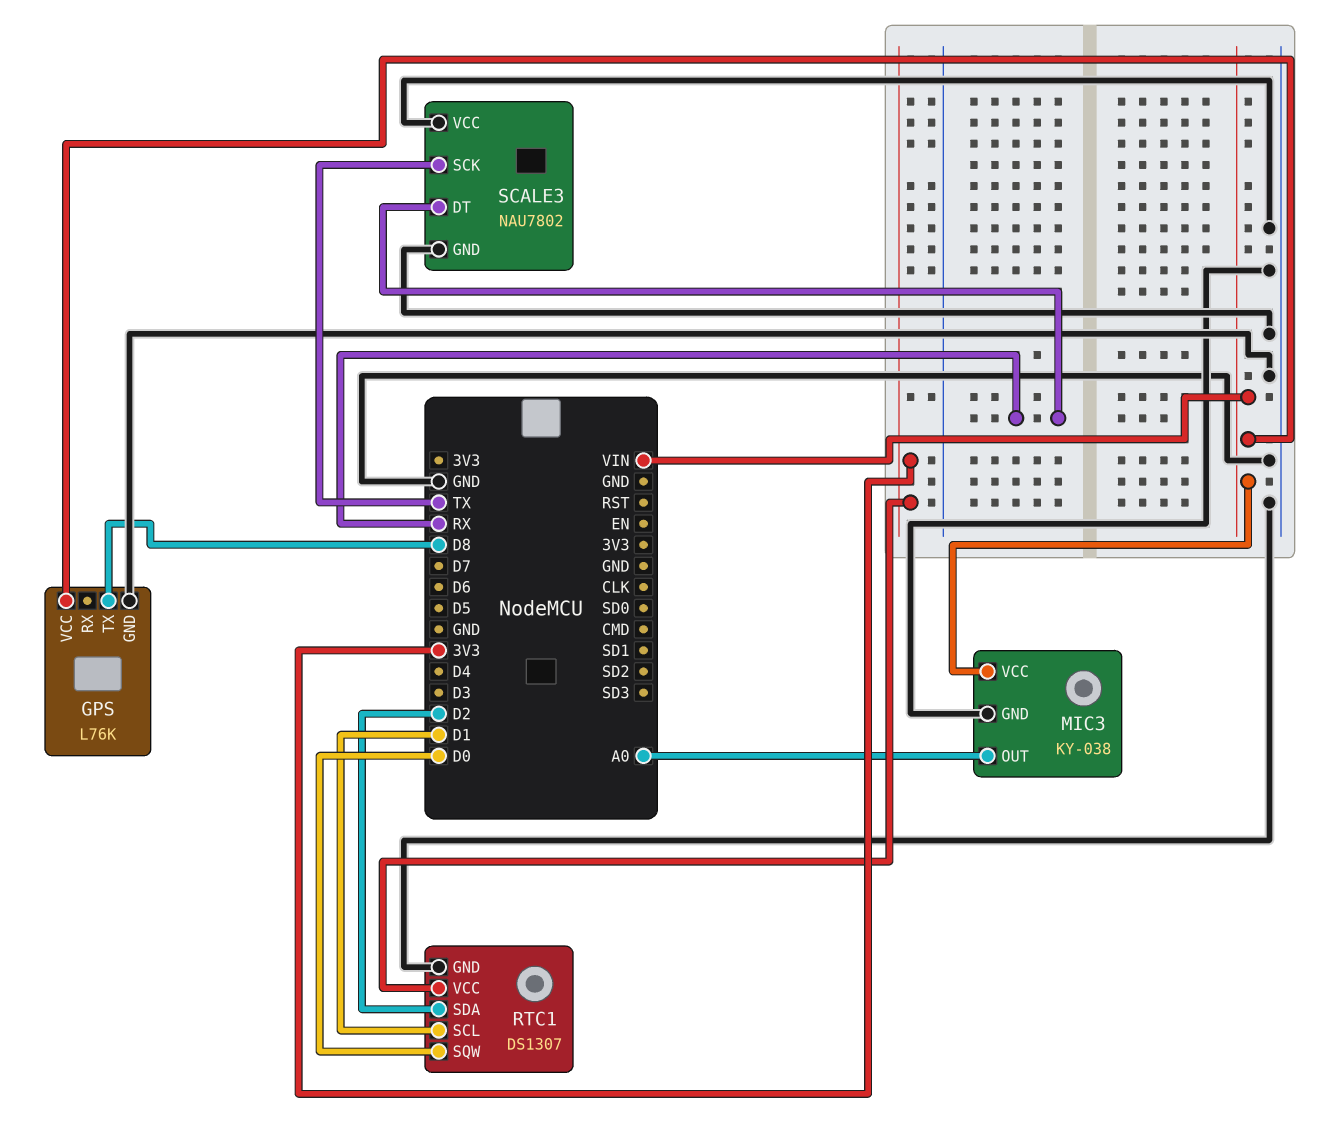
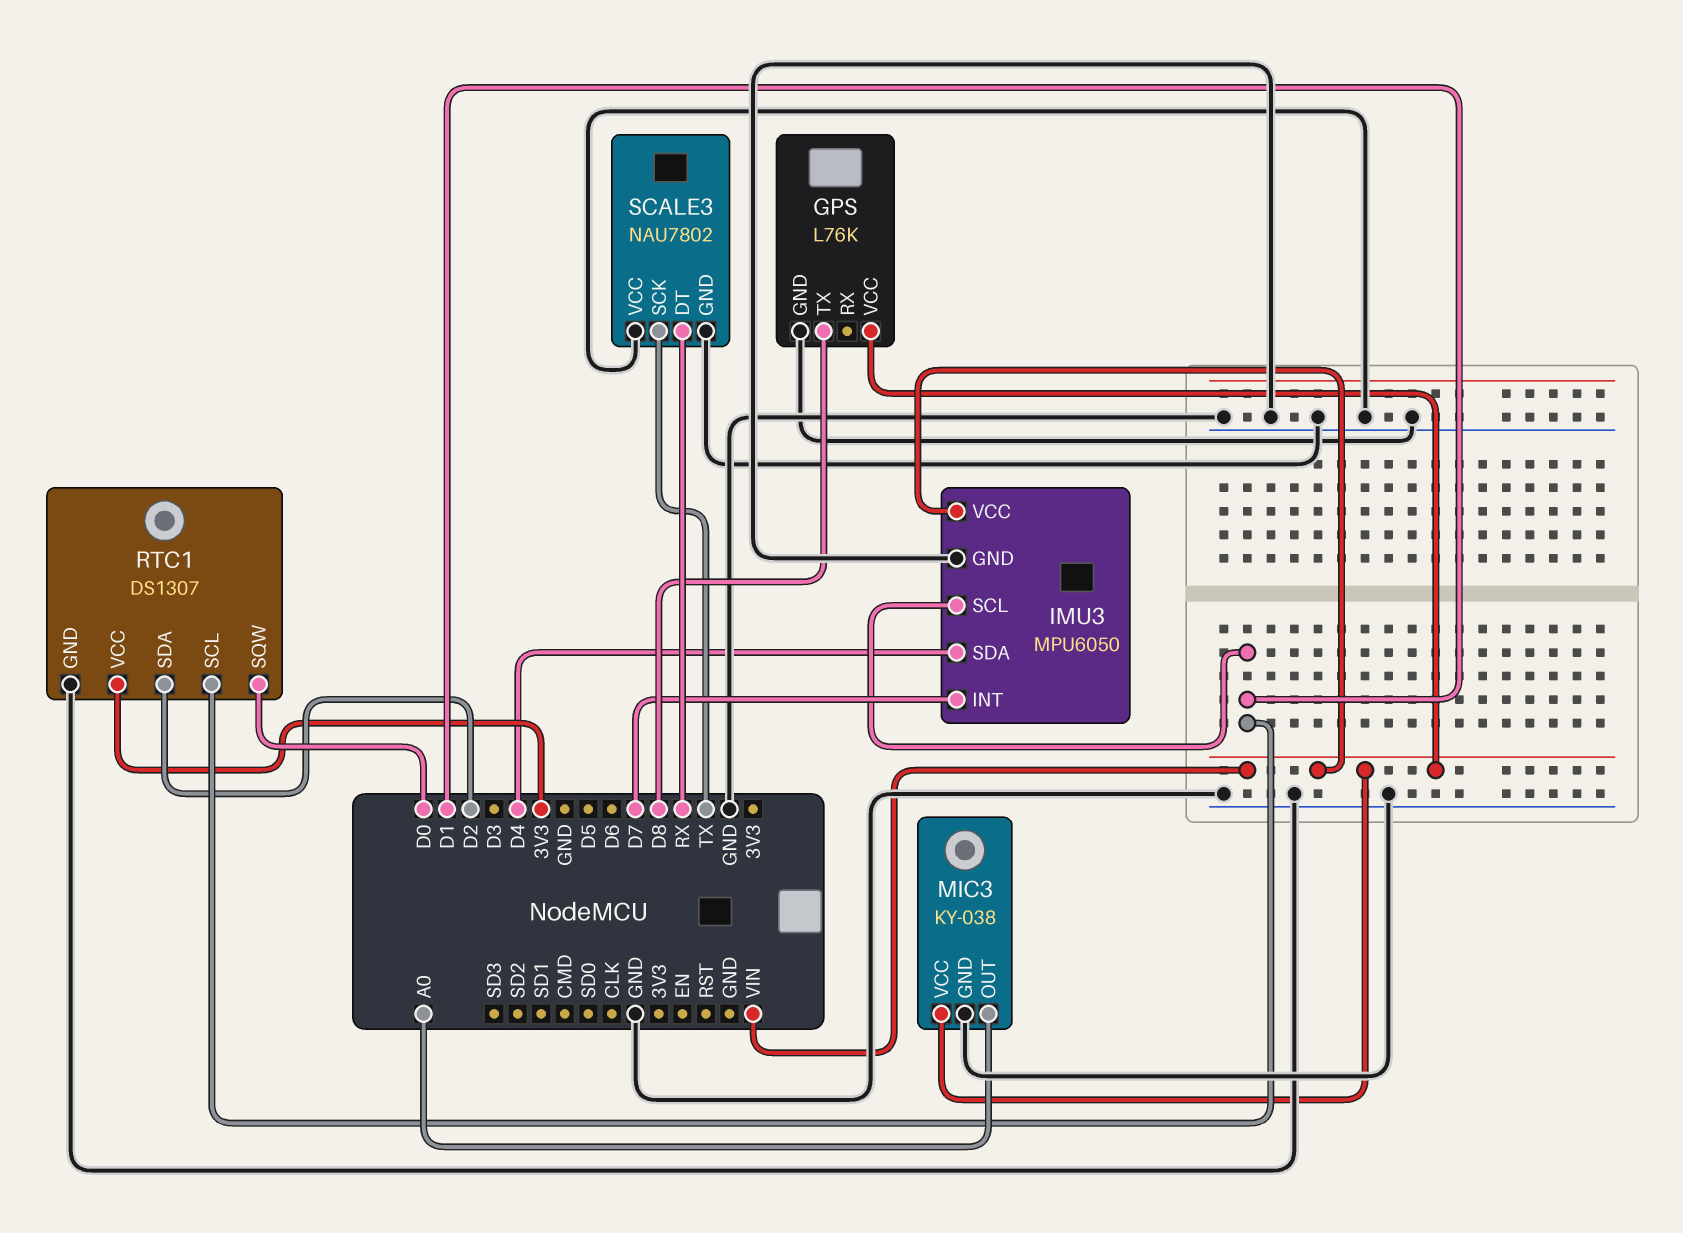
IMU3: none -> MPU6050
IMU3 pin GND: none -> GND
IMU3 pin INT: none -> D7
IMU3 pin SCL: none -> D1
IMU3 pin SDA: none -> D4
IMU3 pin VCC: none -> VIN

